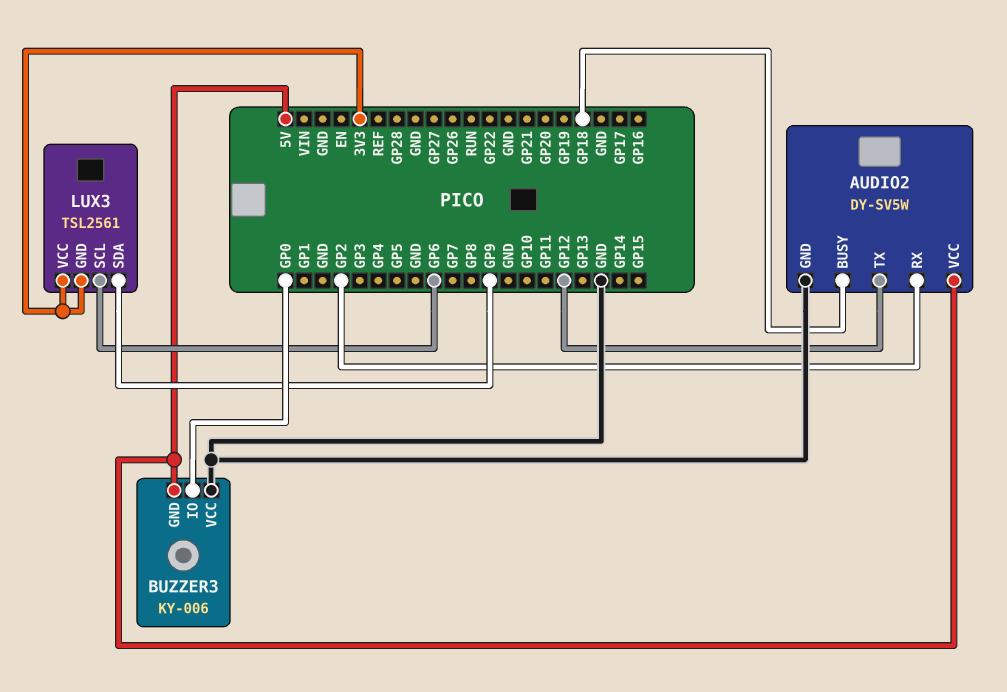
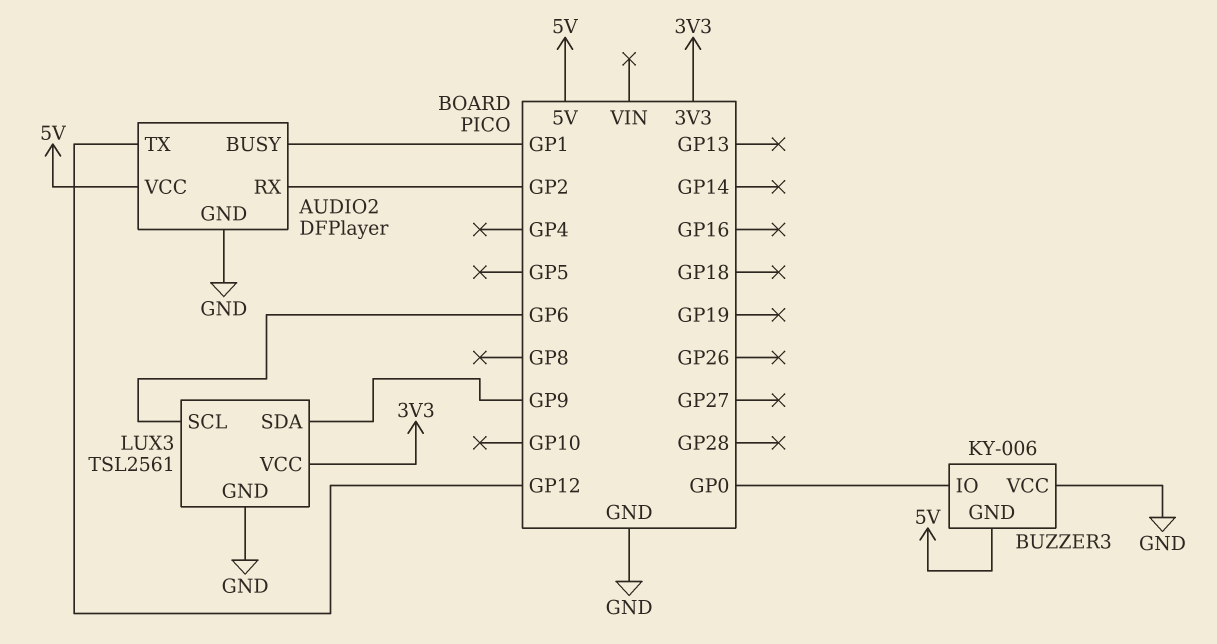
AUDIO2: DY-SV5W -> DFPlayer
AUDIO2 pin BUSY: GP18 -> GP1
LUX3 pin GND: 3V3 -> GND

